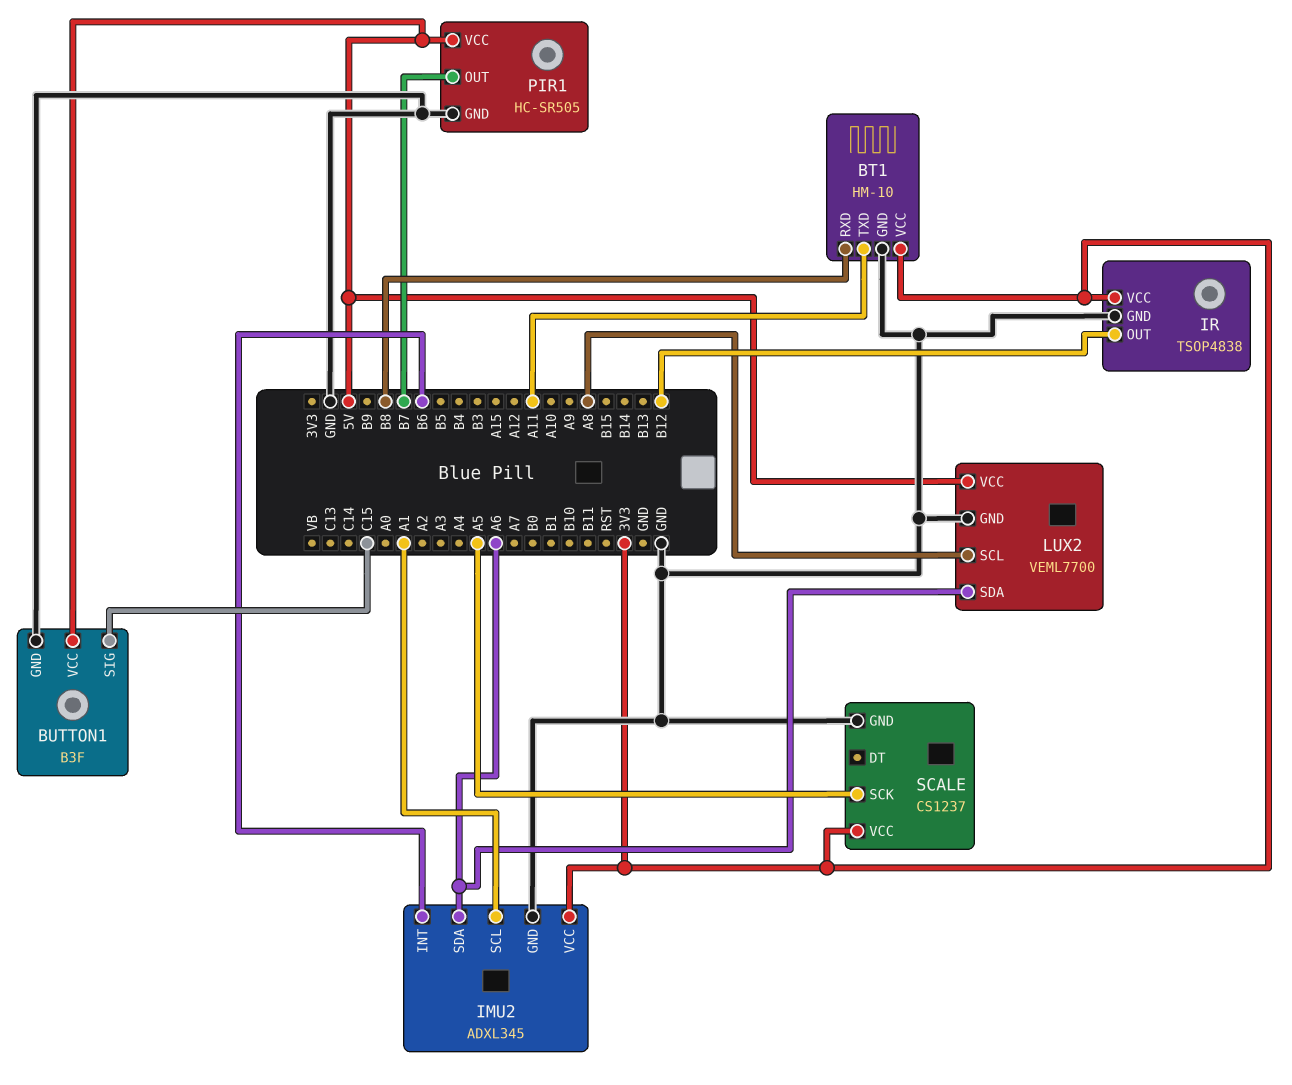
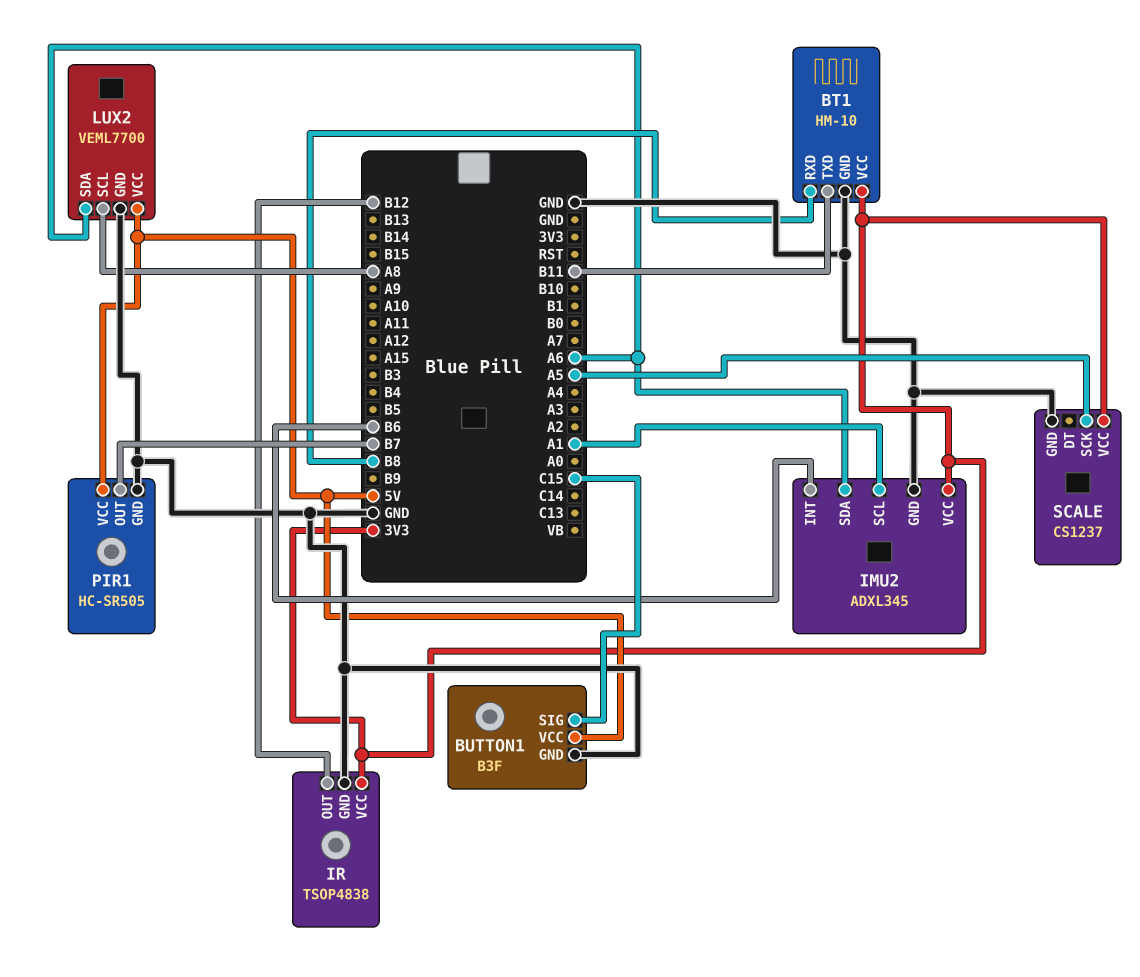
BT1 pin TXD: A11 -> B11

